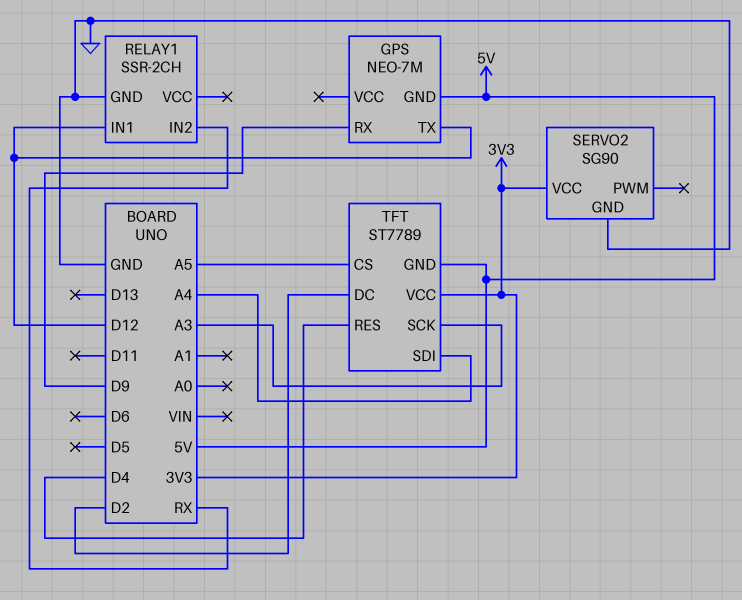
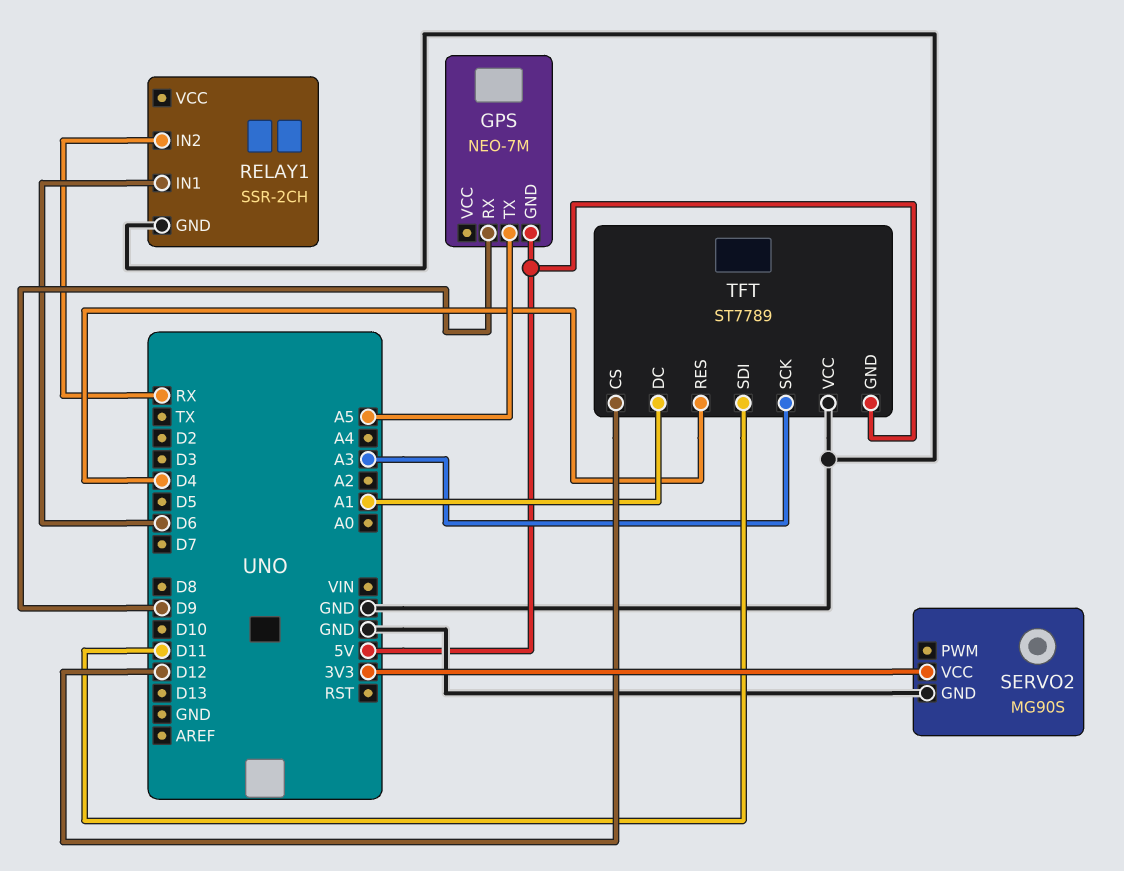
GPS pin TX: D12 -> A5
RELAY1 pin IN1: D12 -> D6
SERVO2: SG90 -> MG90S
TFT pin CS: A5 -> D12
TFT pin DC: D2 -> A1
TFT pin SDI: A4 -> D11
TFT pin VCC: 3V3 -> GND

